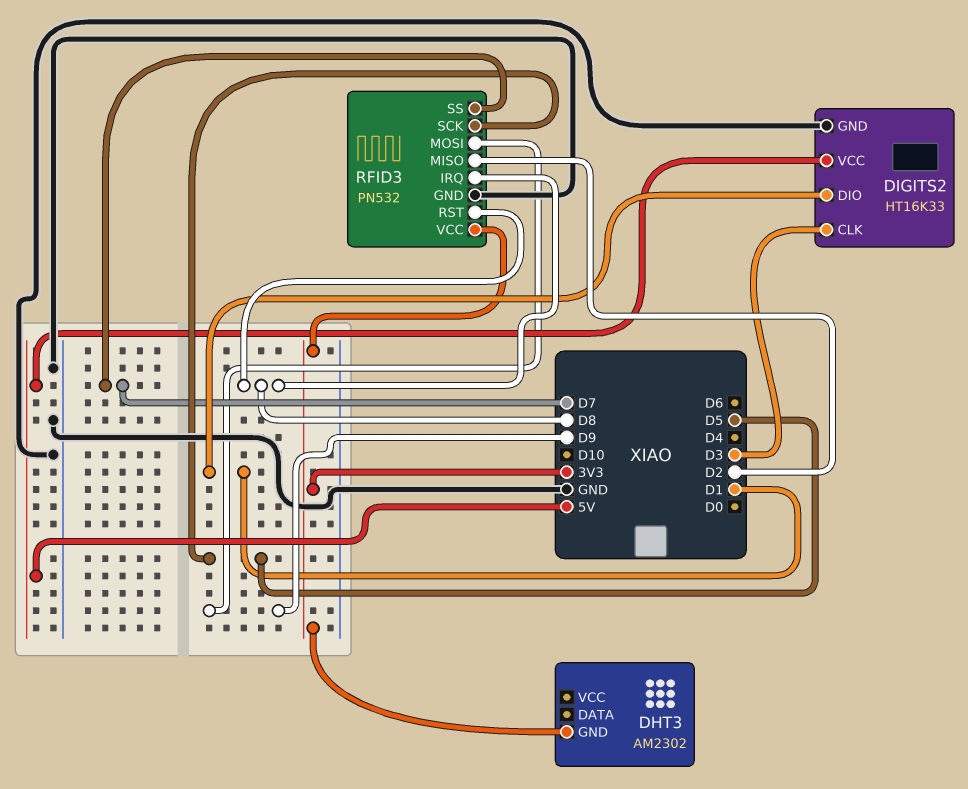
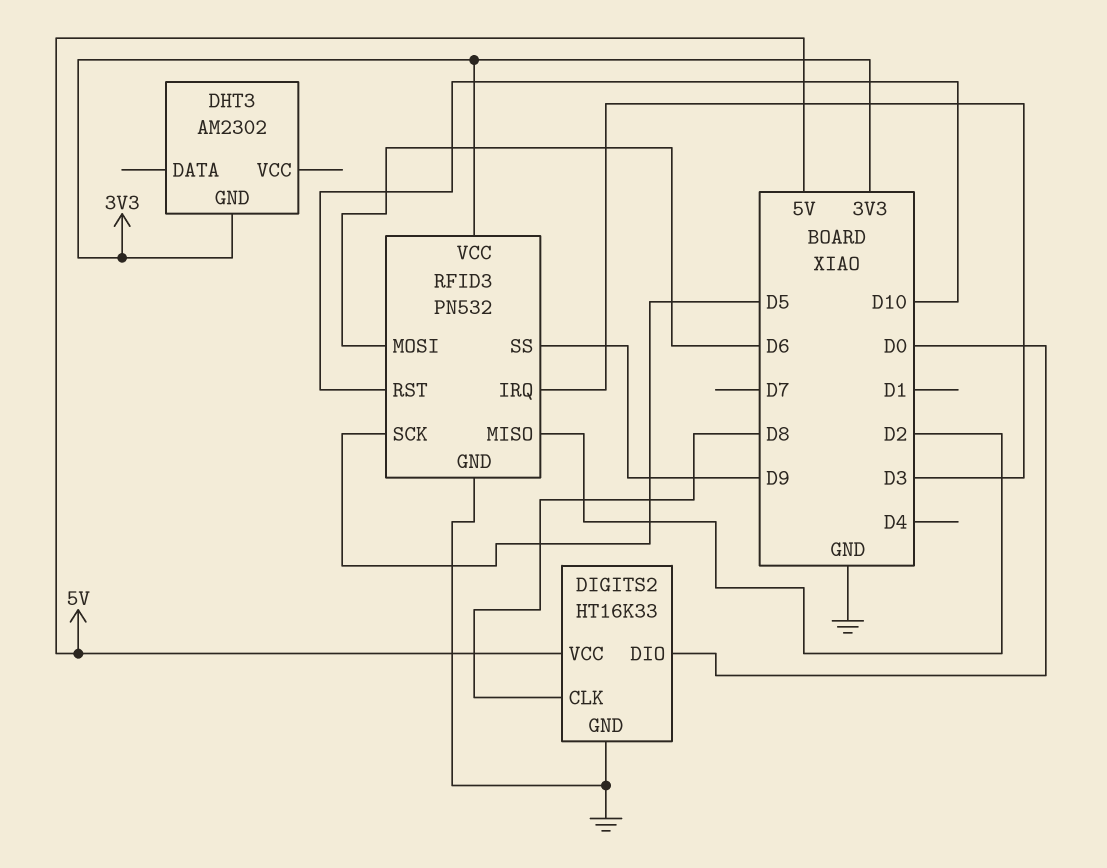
DIGITS2 pin CLK: D3 -> D8
DIGITS2 pin DIO: D1 -> D0
RFID3 pin IRQ: D8 -> D3
RFID3 pin MOSI: D9 -> D6
RFID3 pin RST: D8 -> D10
RFID3 pin SS: D7 -> D9

